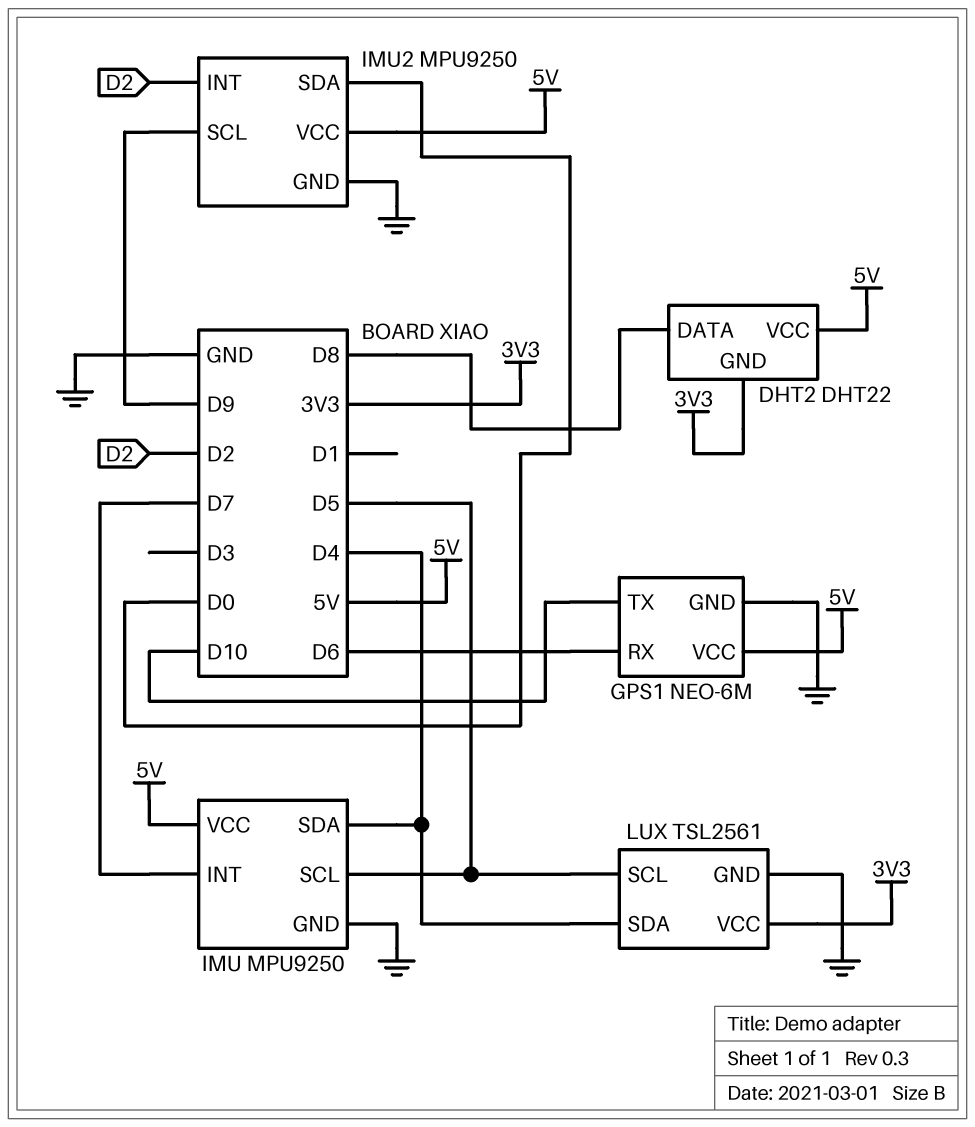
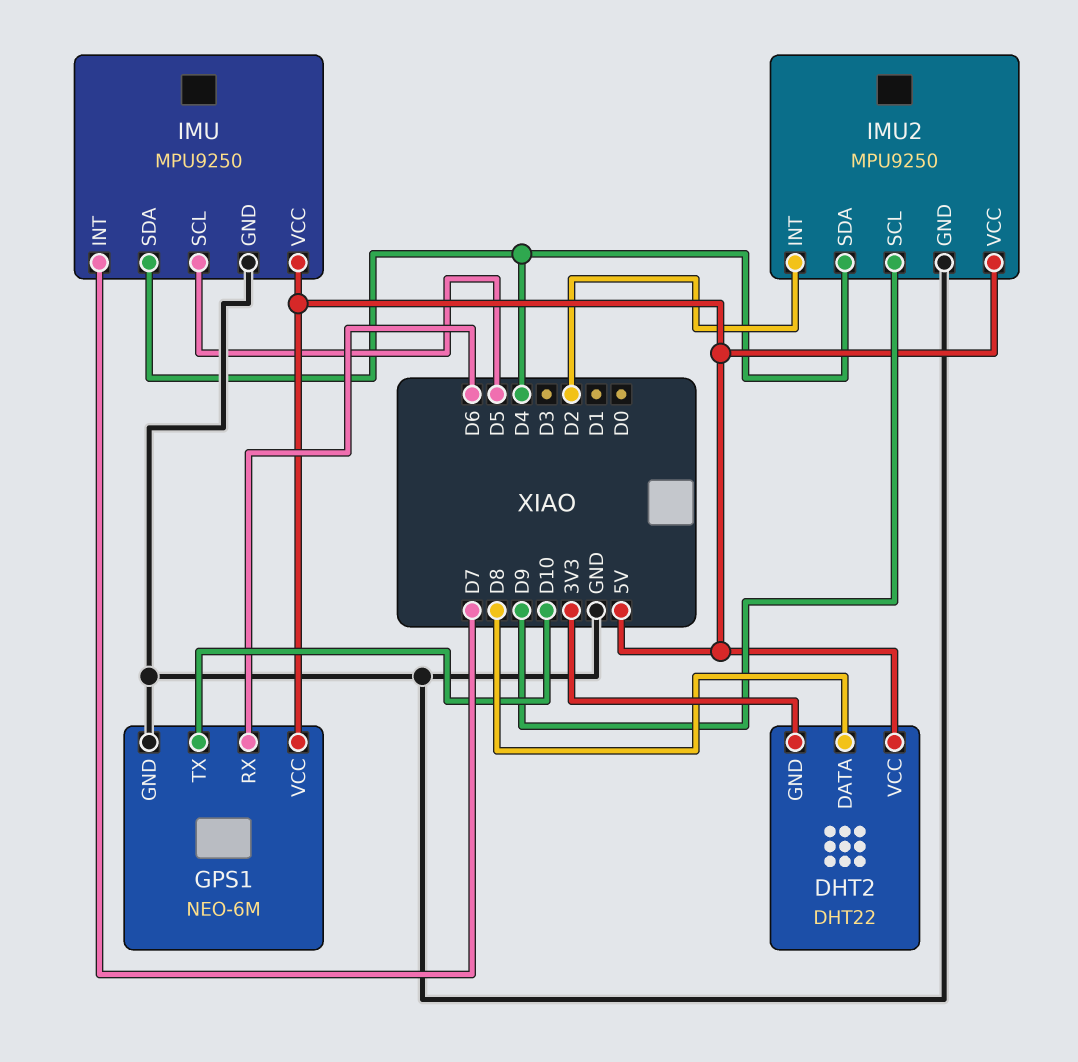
IMU2 pin SDA: D0 -> D4
LUX: TSL2561 -> none
LUX pin GND: GND -> none
LUX pin SCL: D5 -> none
LUX pin SDA: D4 -> none
LUX pin VCC: 3V3 -> none

